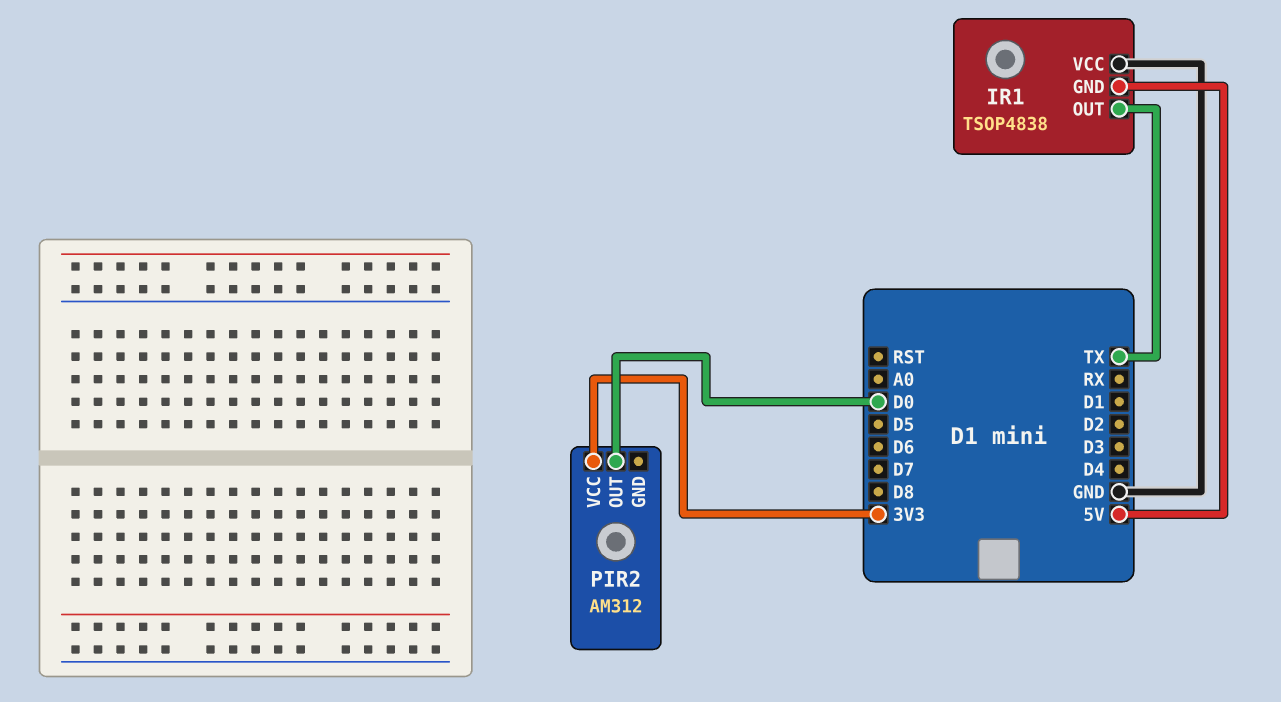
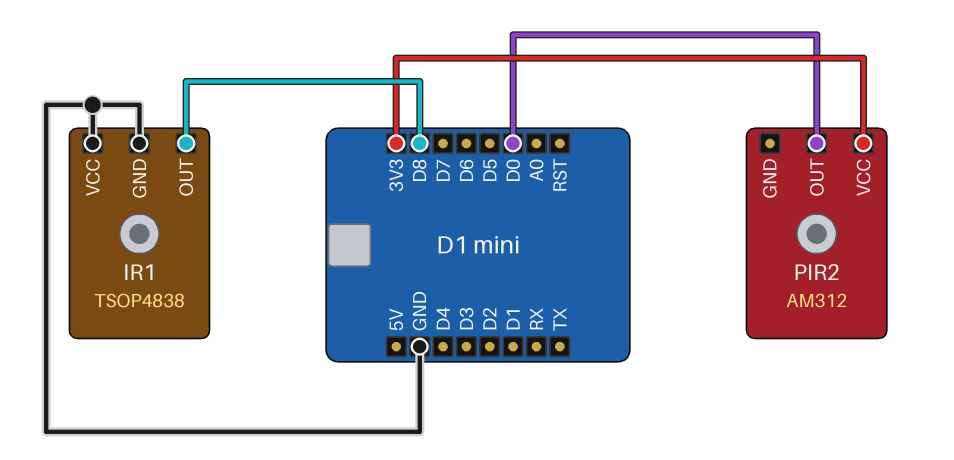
IR1 pin GND: 5V -> GND
IR1 pin OUT: TX -> D8

